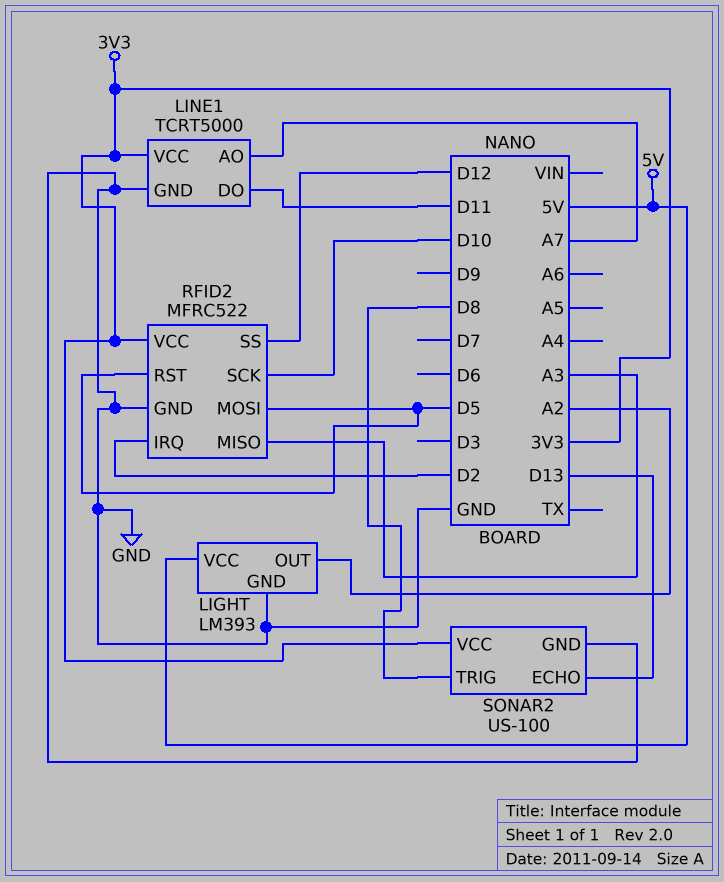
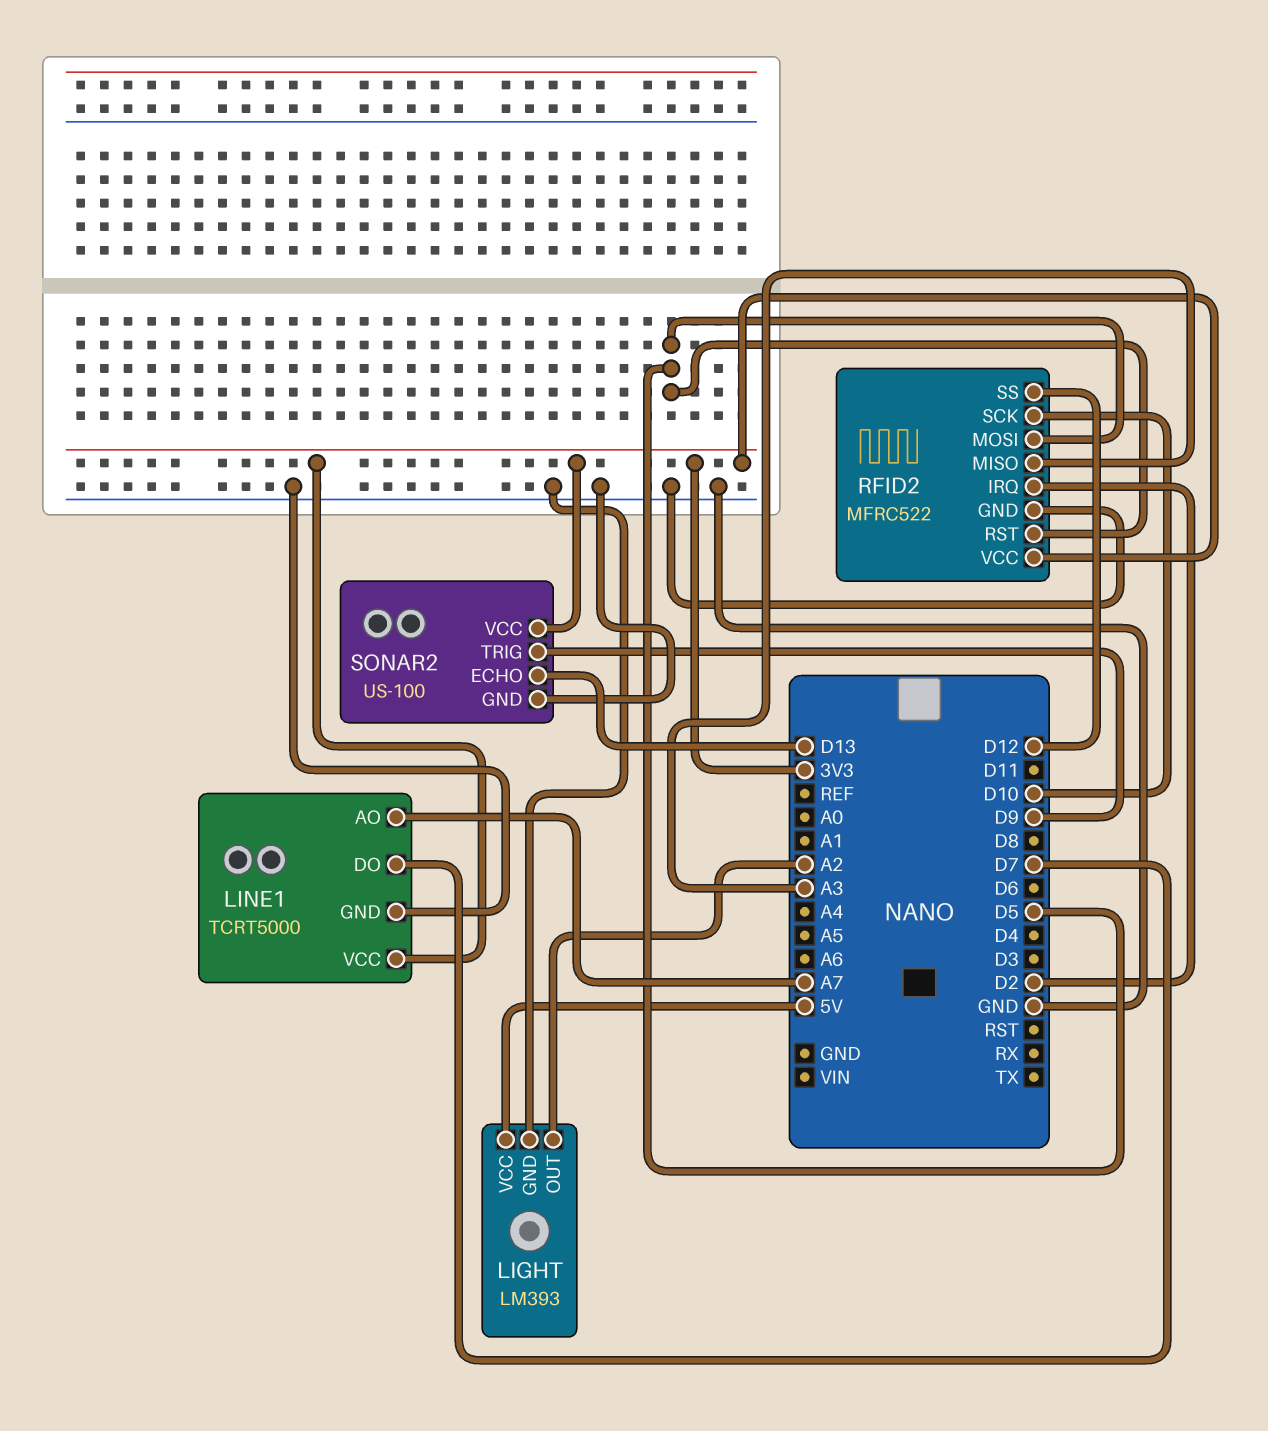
LINE1 pin DO: D11 -> D7
SONAR2 pin TRIG: D8 -> D9

